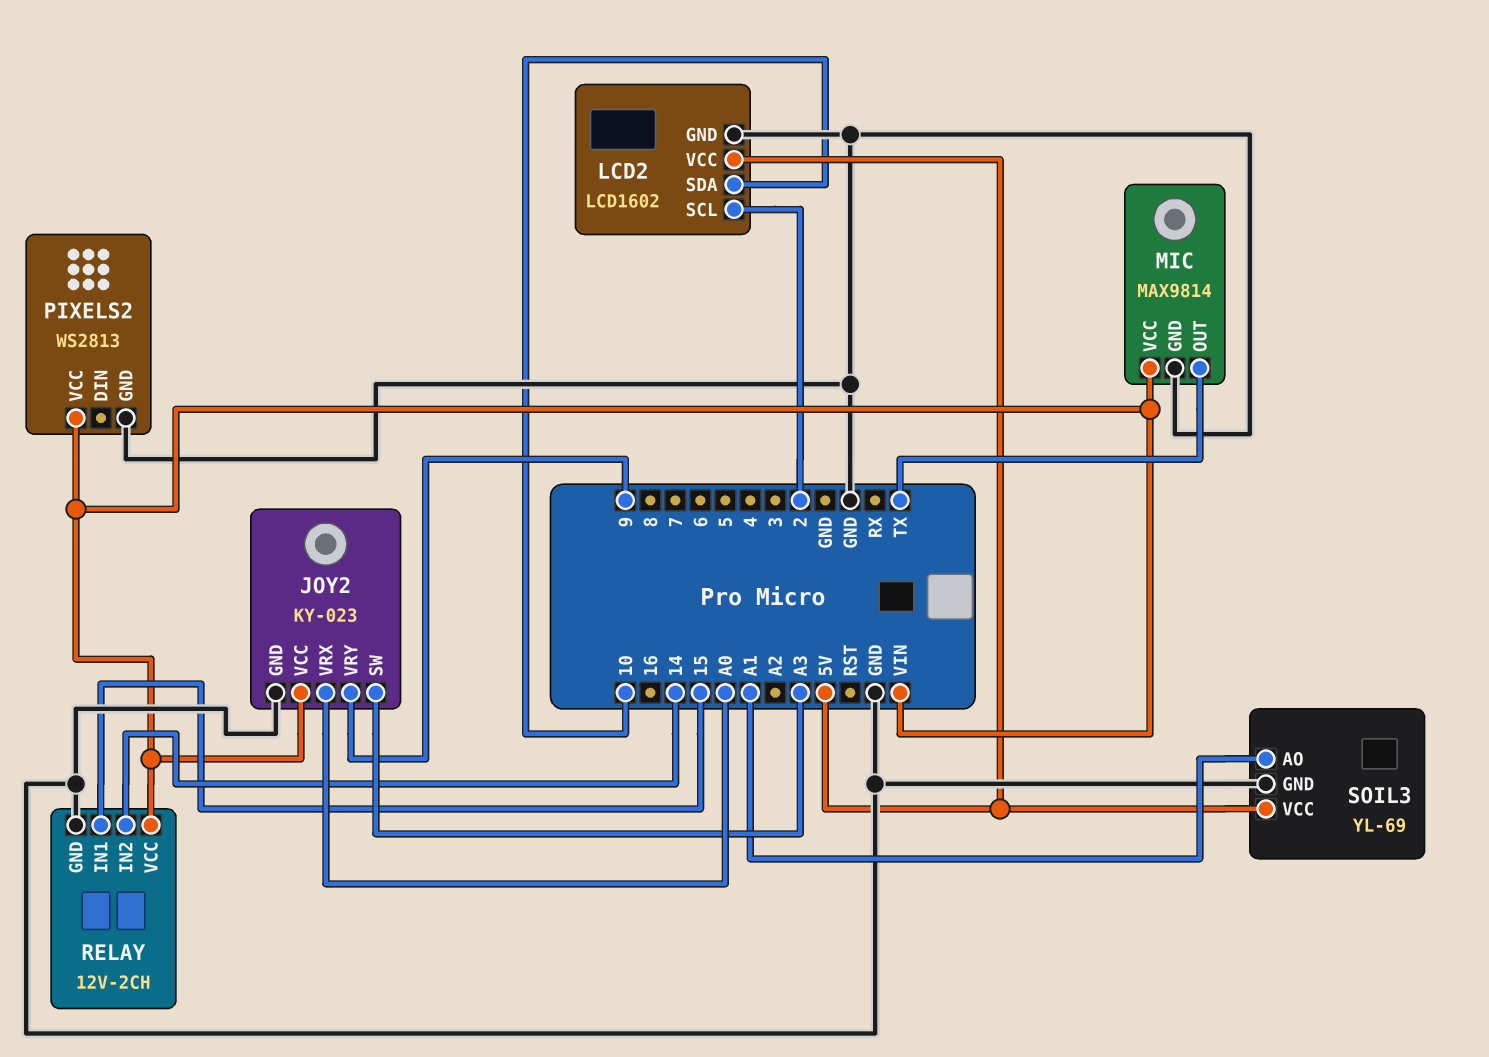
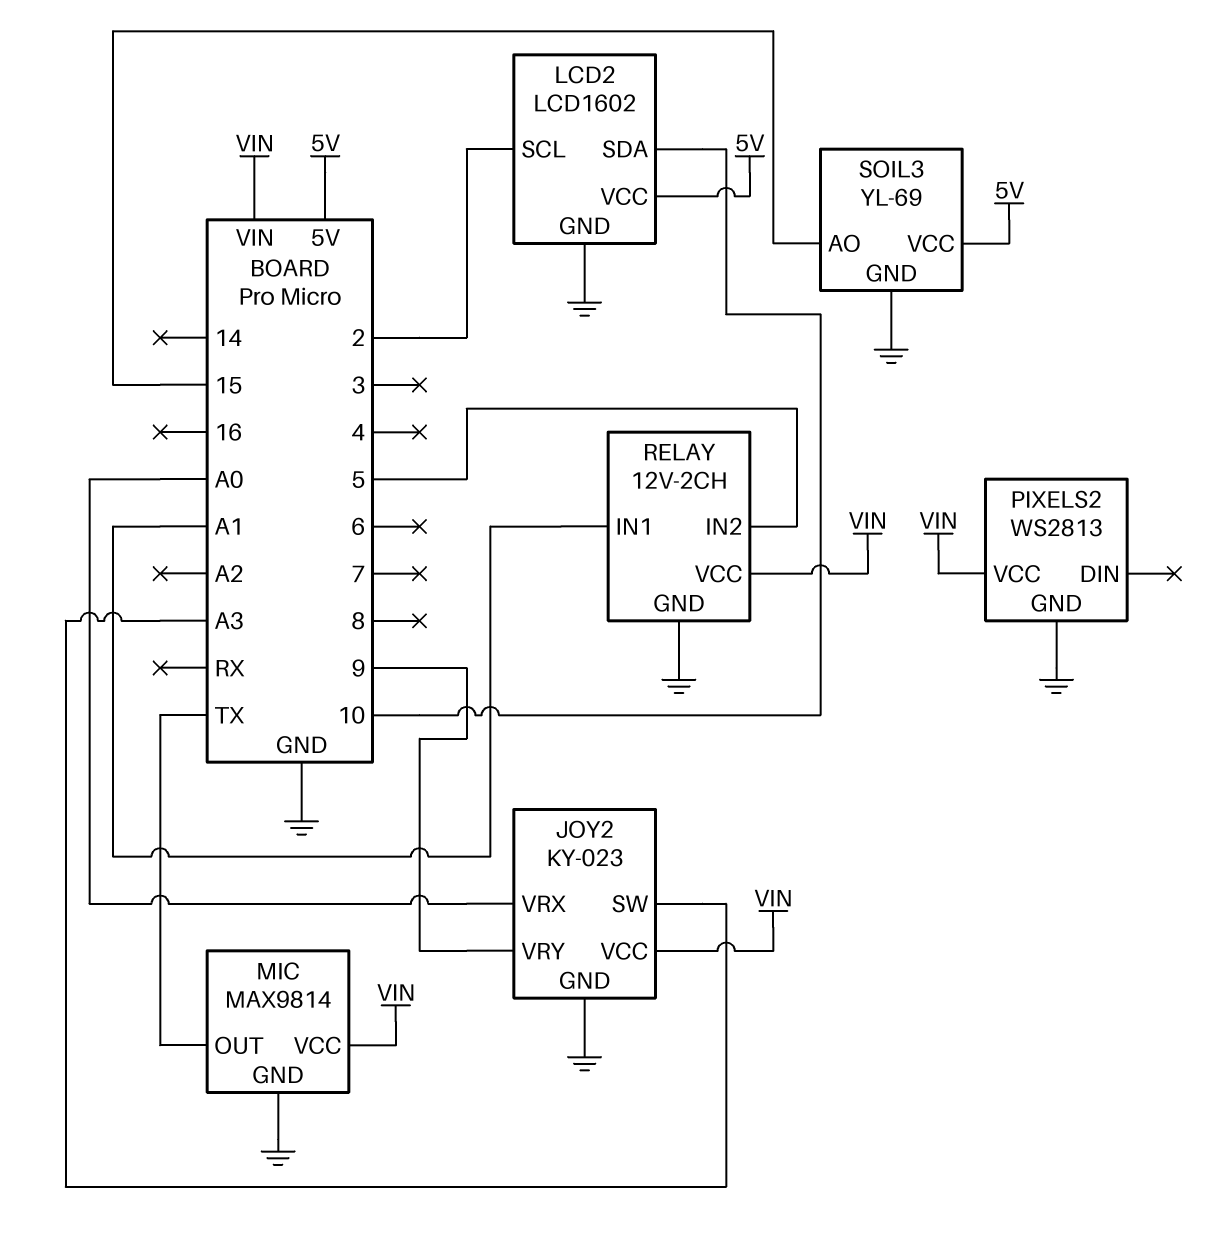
RELAY pin IN1: 15 -> A1
RELAY pin IN2: 14 -> 5
SOIL3 pin AO: A1 -> 15

